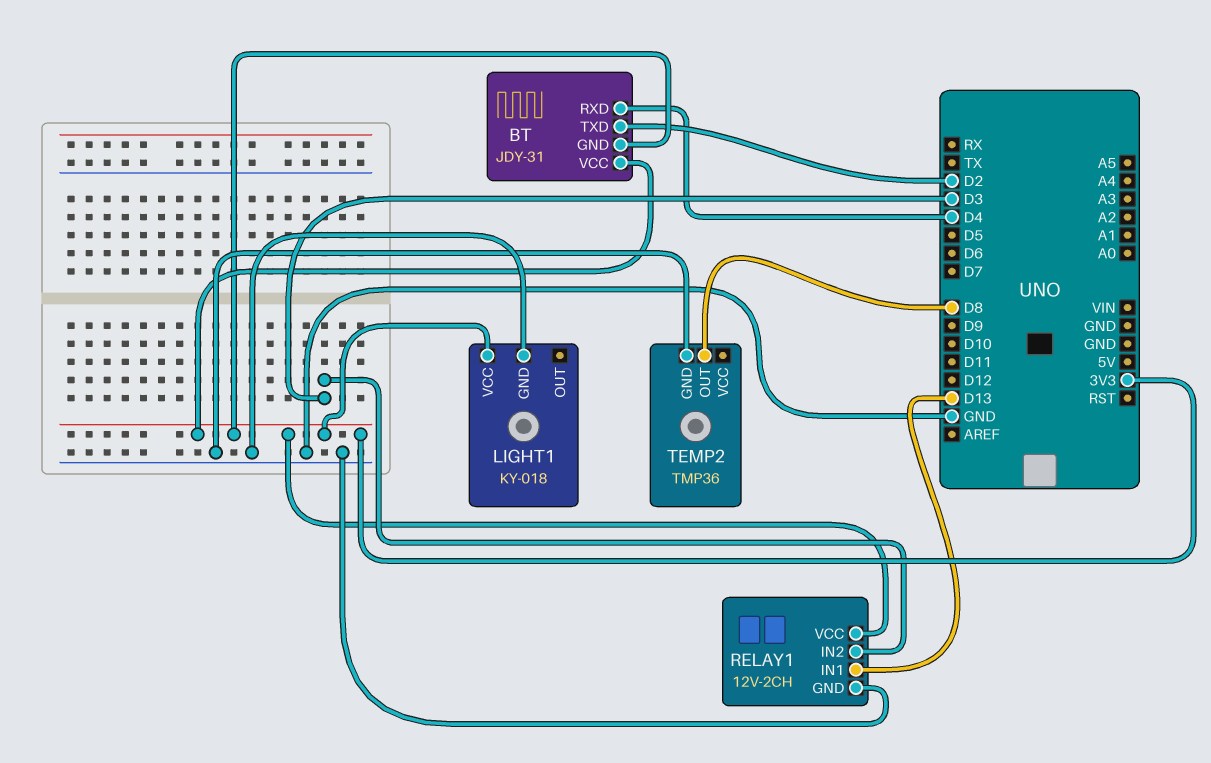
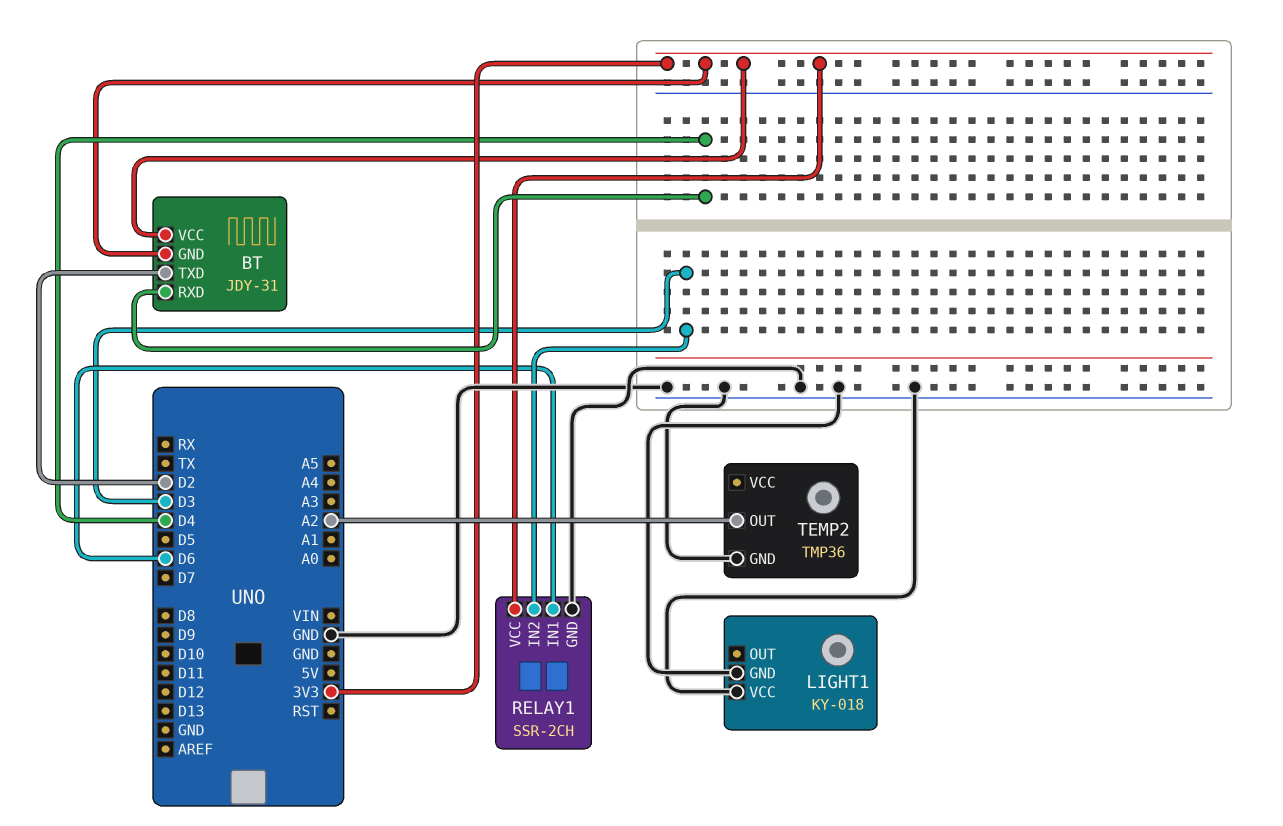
LIGHT1 pin VCC: 3V3 -> GND
RELAY1: 12V-2CH -> SSR-2CH
RELAY1 pin IN1: D13 -> D6
TEMP2 pin OUT: D8 -> A2

